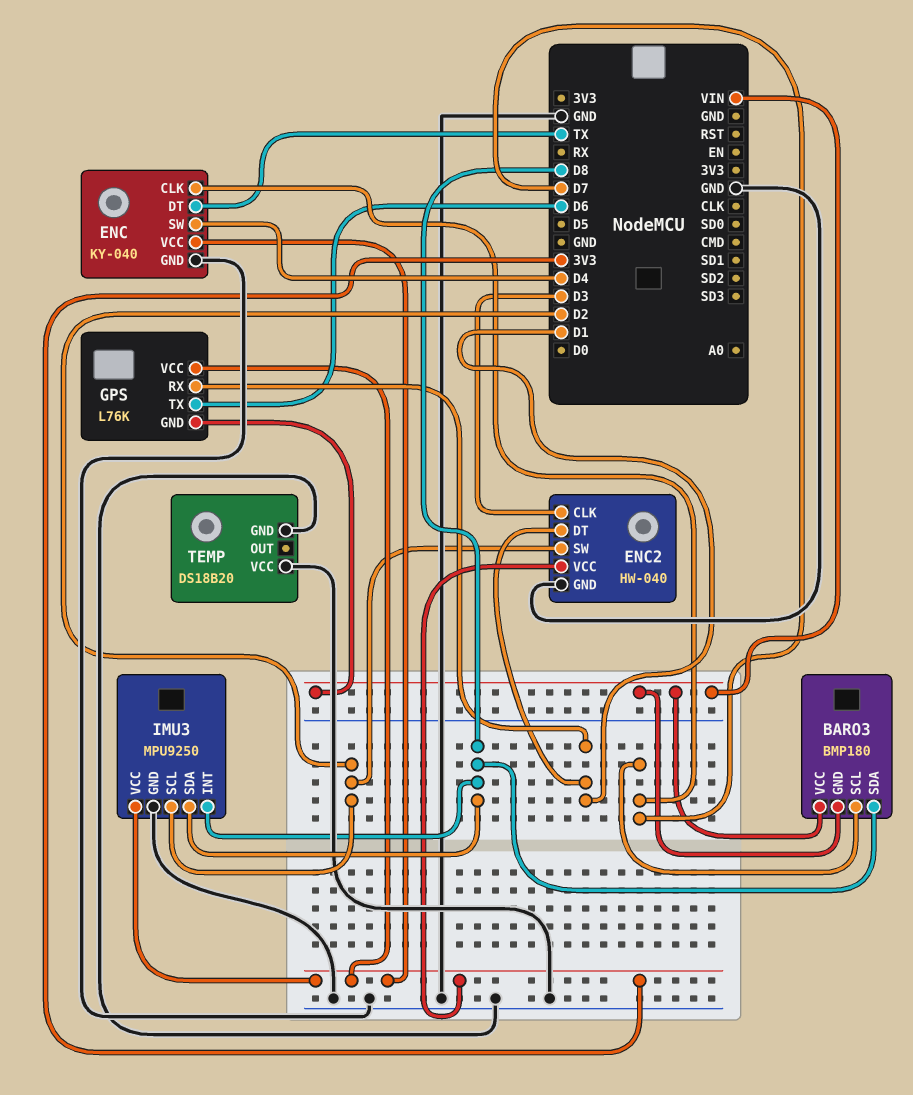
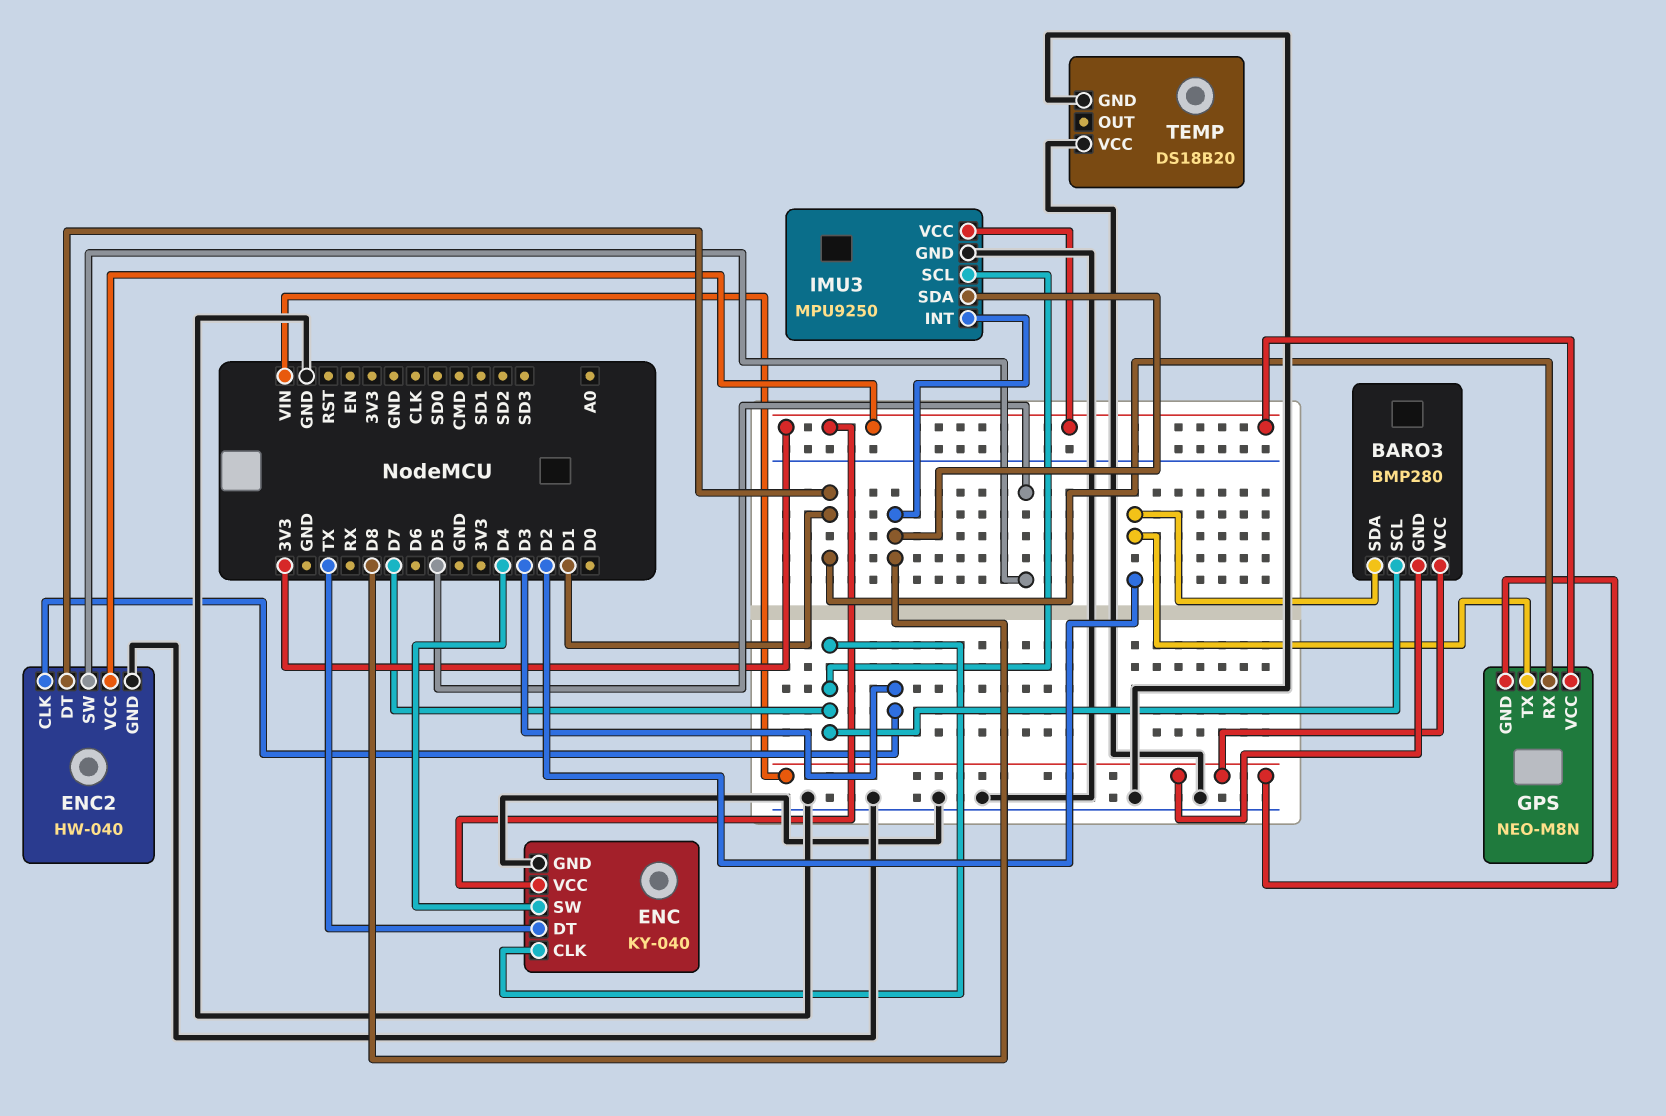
BARO3: BMP180 -> BMP280
BARO3 pin SDA: D8 -> D2
ENC2 pin SW: D2 -> D5
GPS: L76K -> NEO-M8N
GPS pin TX: D6 -> D2
IMU3 pin SCL: D2 -> D7

